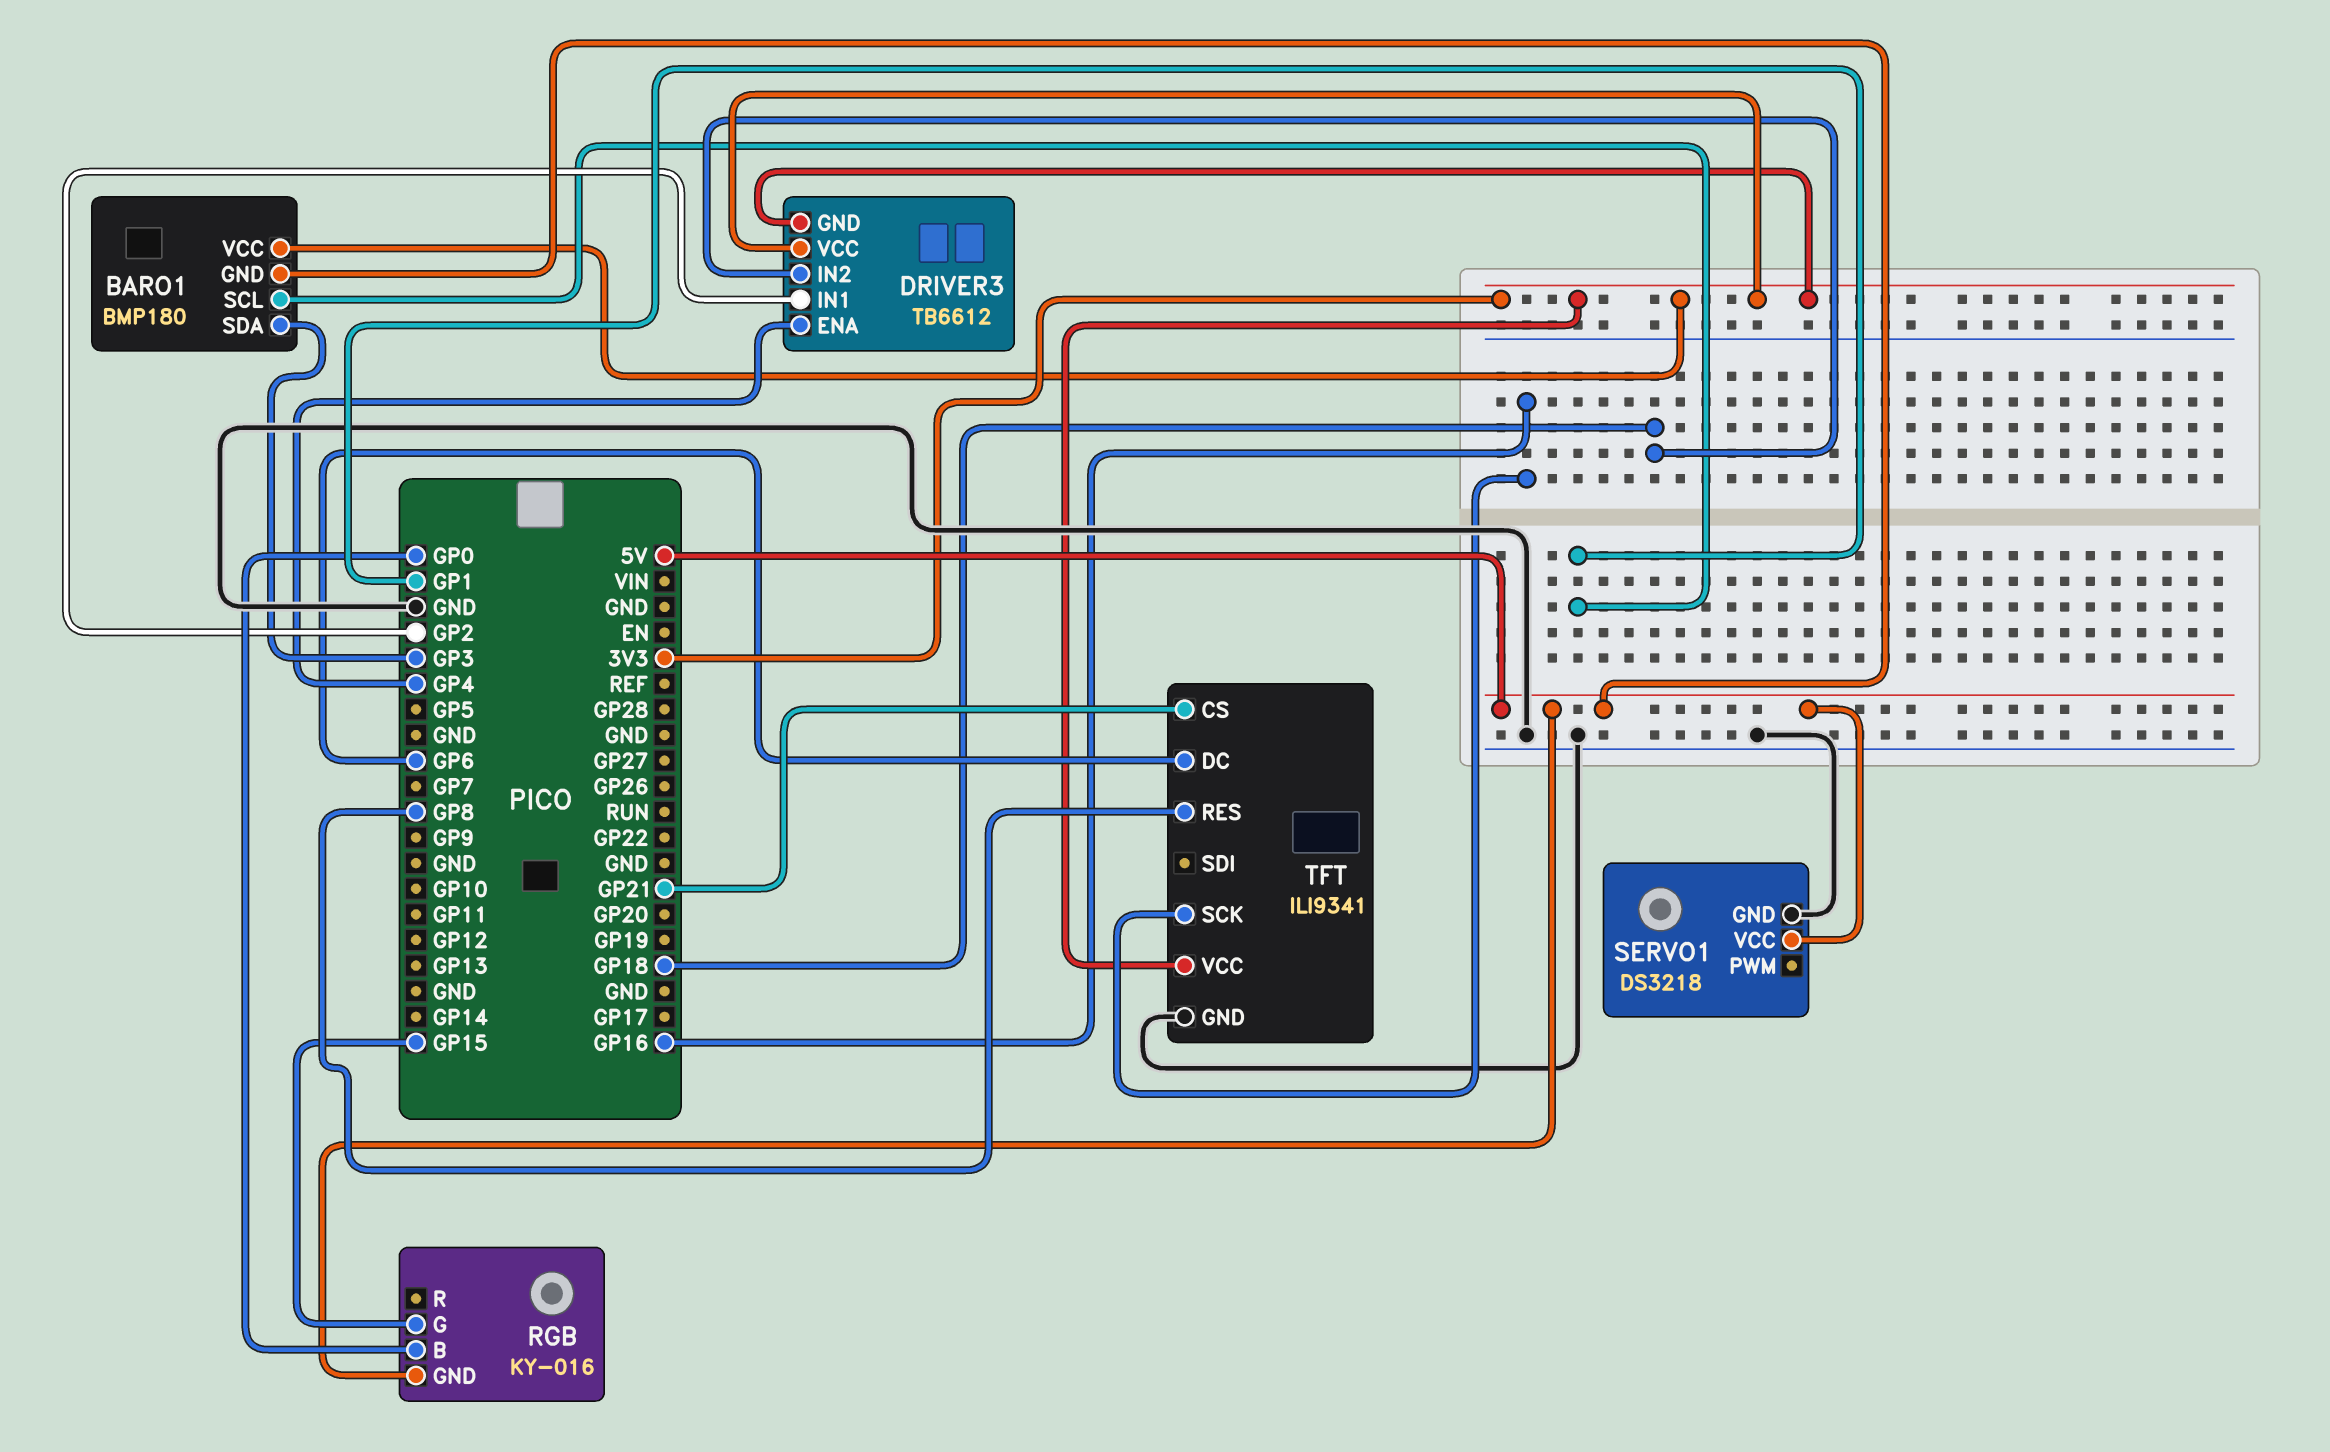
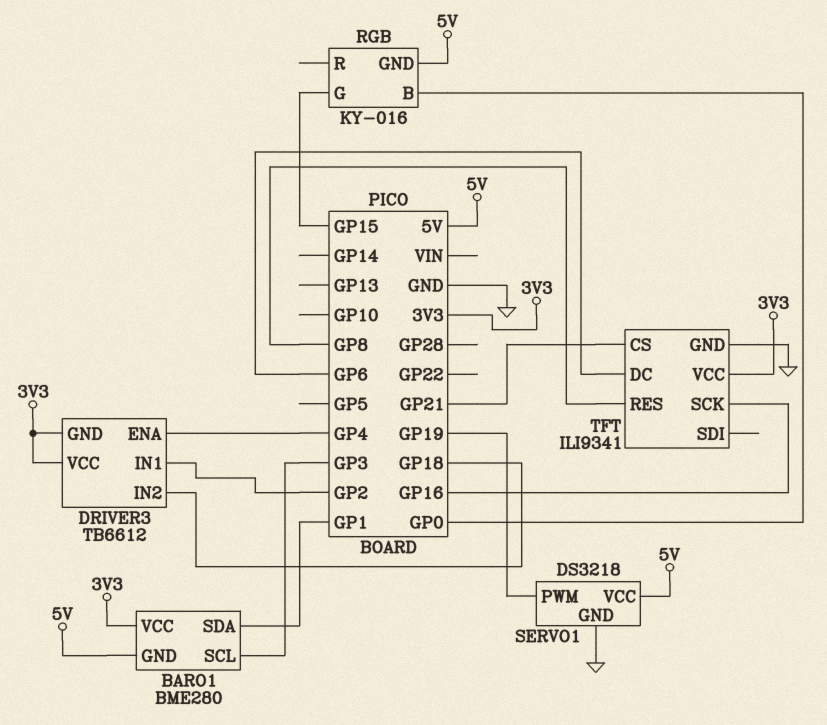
BARO1: BMP180 -> BME280
BARO1 pin SCL: GP1 -> GP3
BARO1 pin SDA: GP3 -> GP1
SERVO1 pin PWM: none -> GP19

